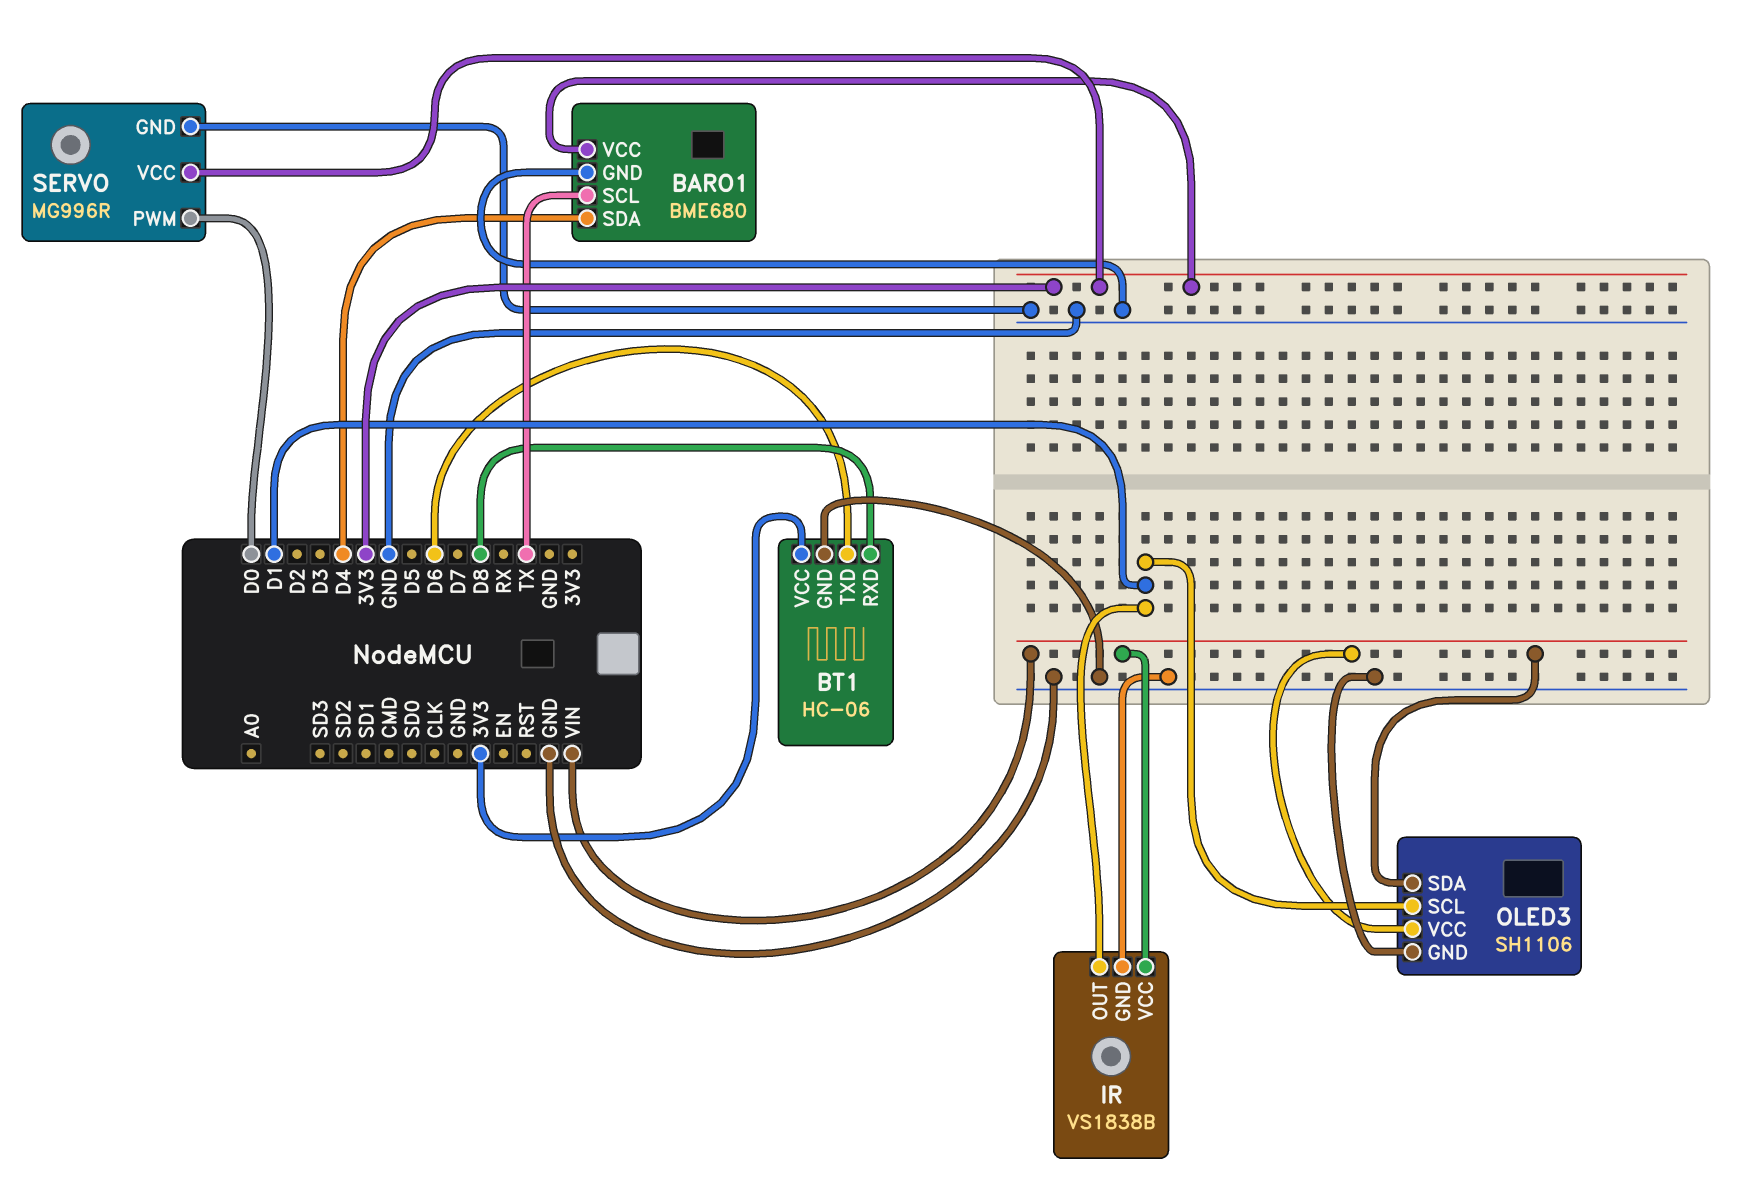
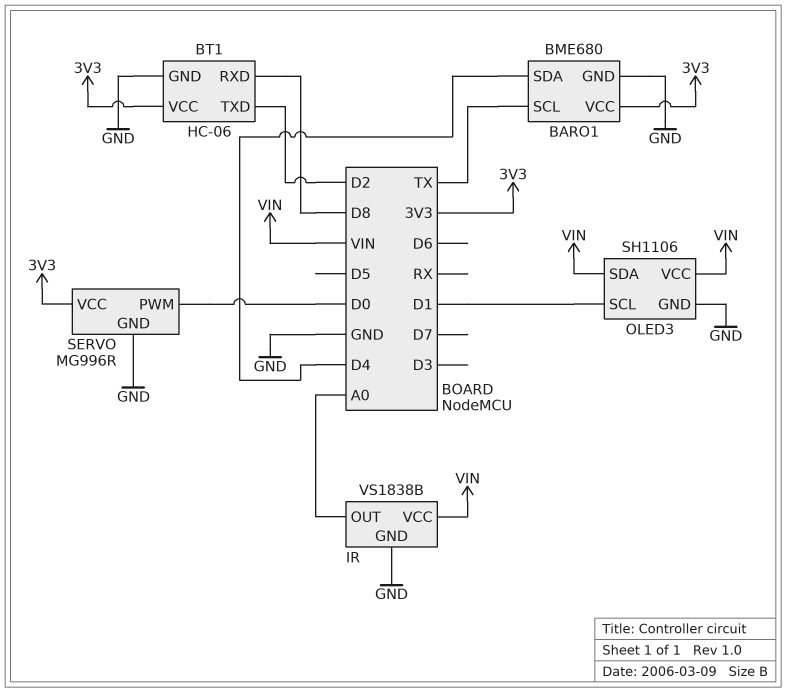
BT1 pin TXD: D6 -> D2
IR pin OUT: D1 -> A0

